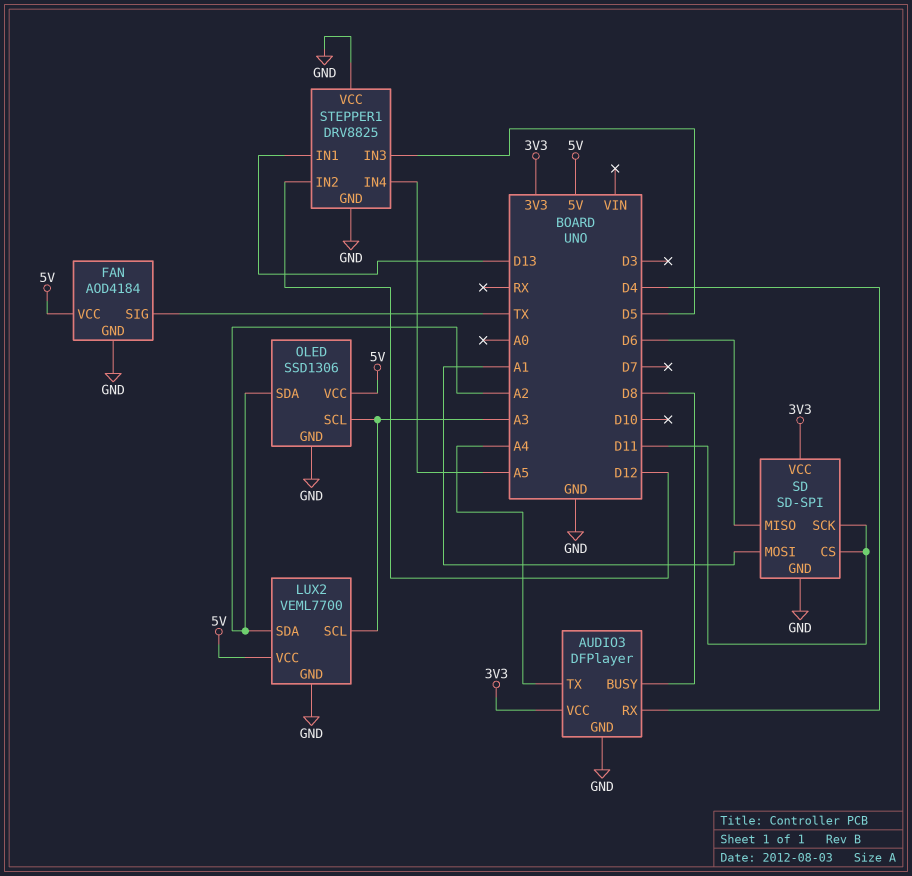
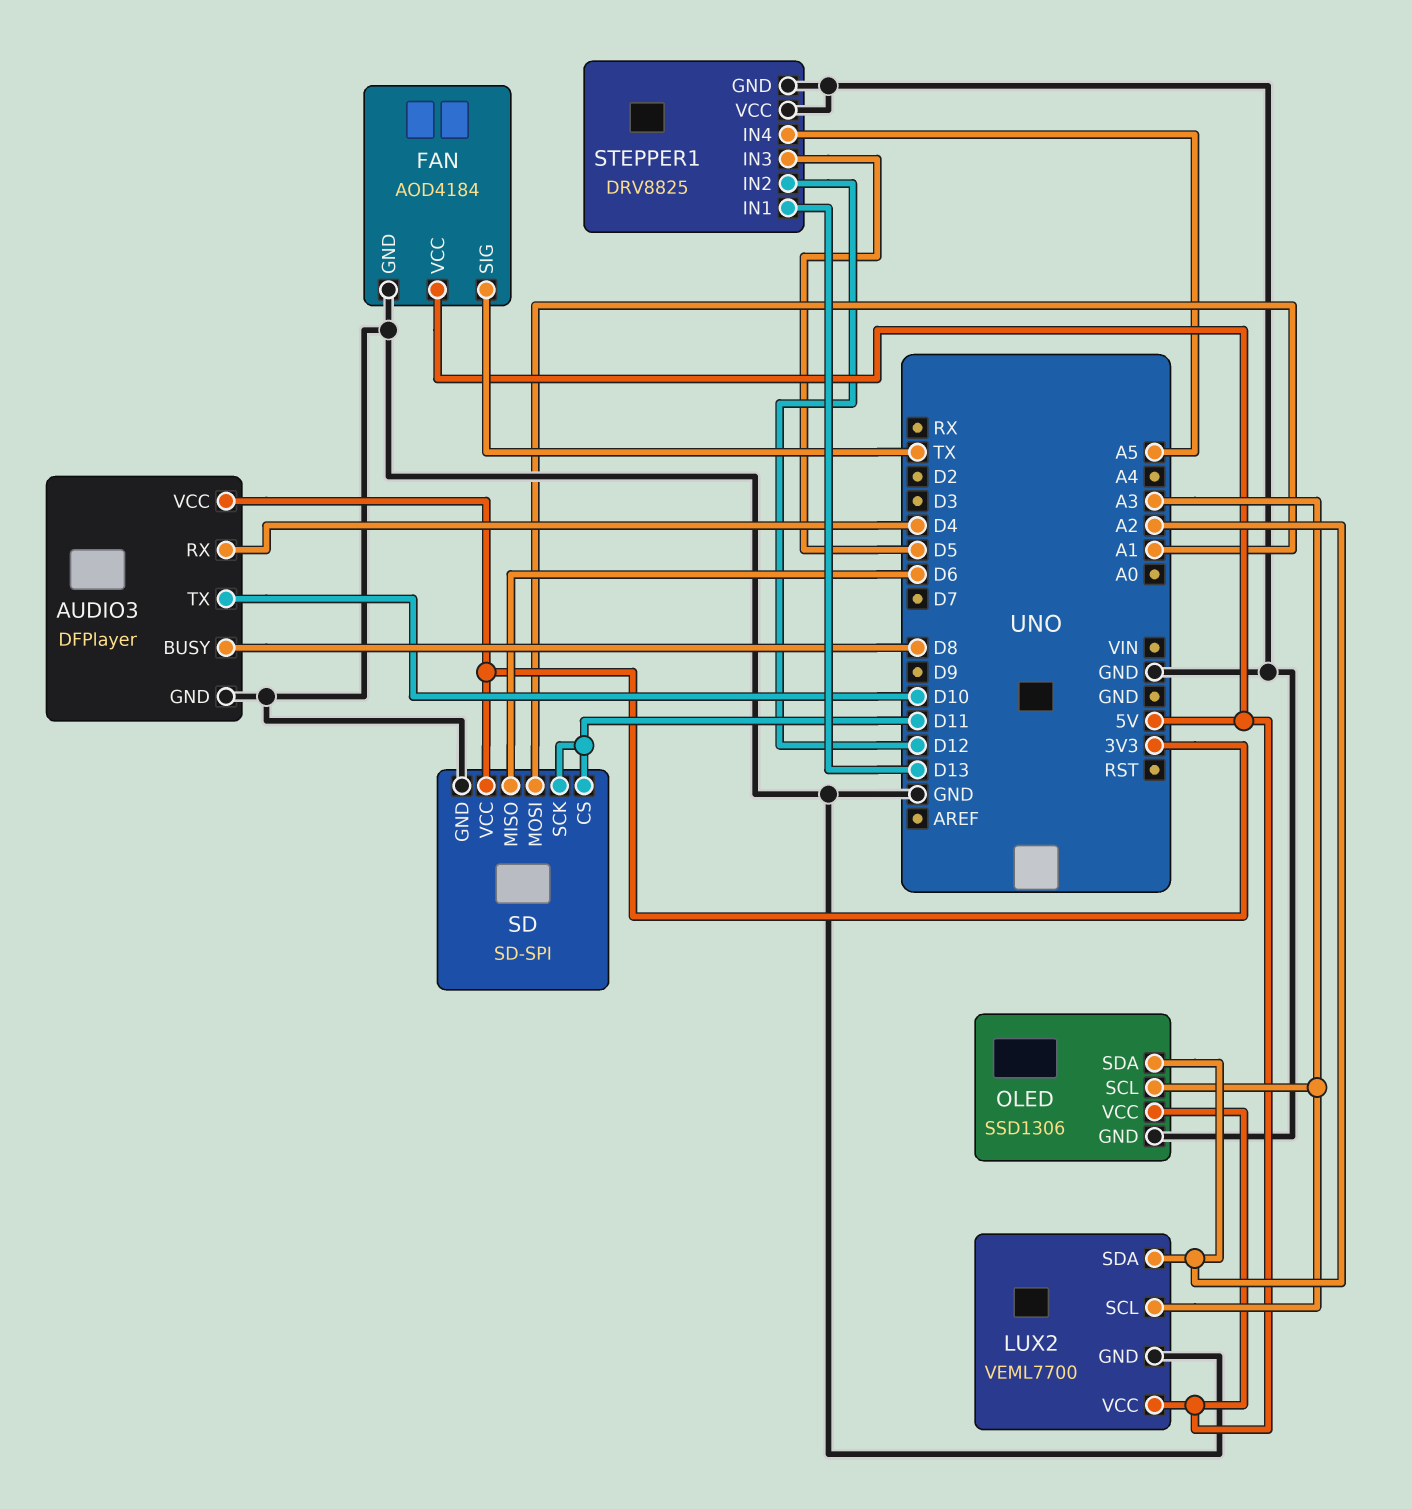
AUDIO3 pin TX: A4 -> D10

